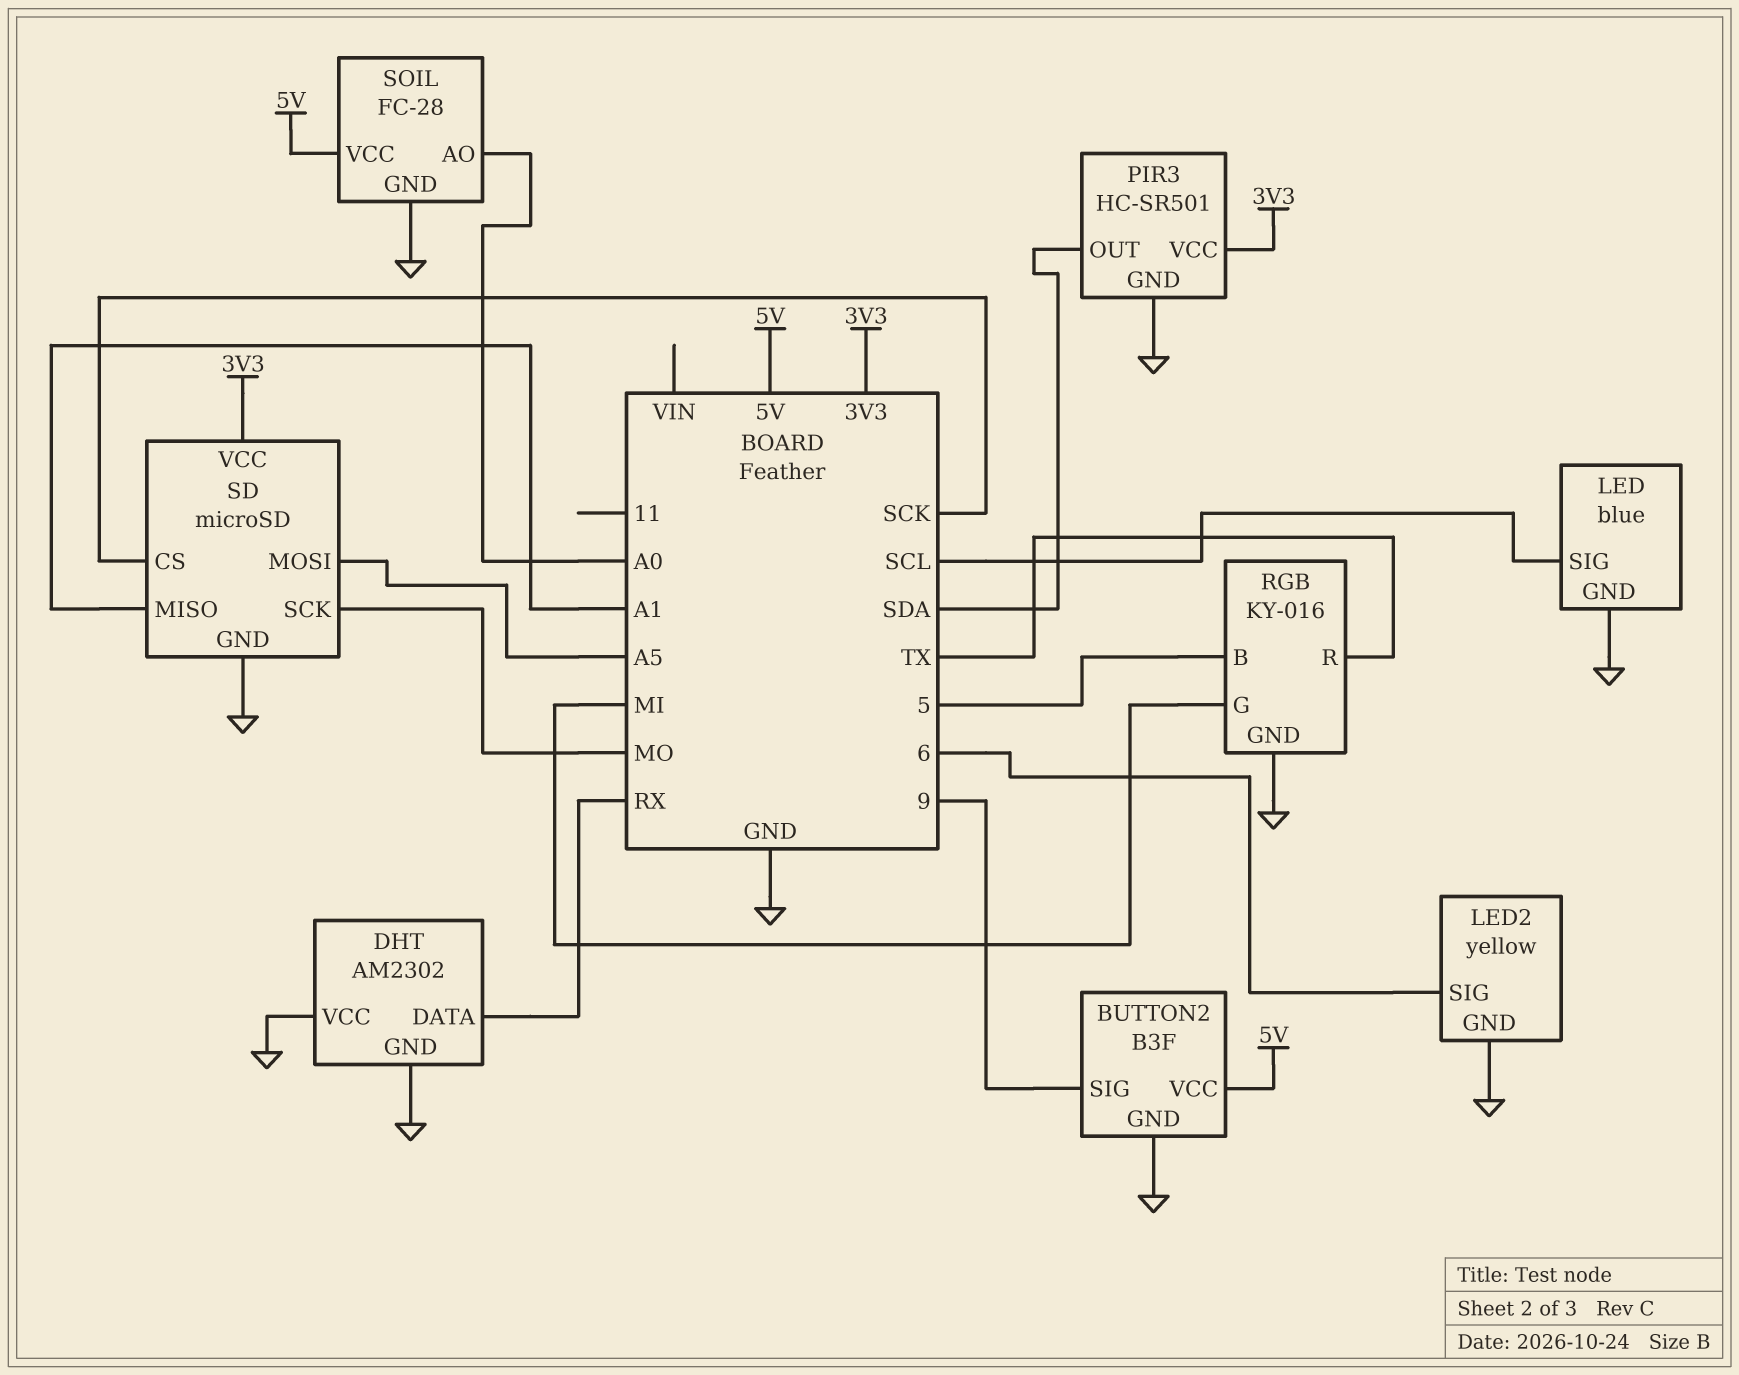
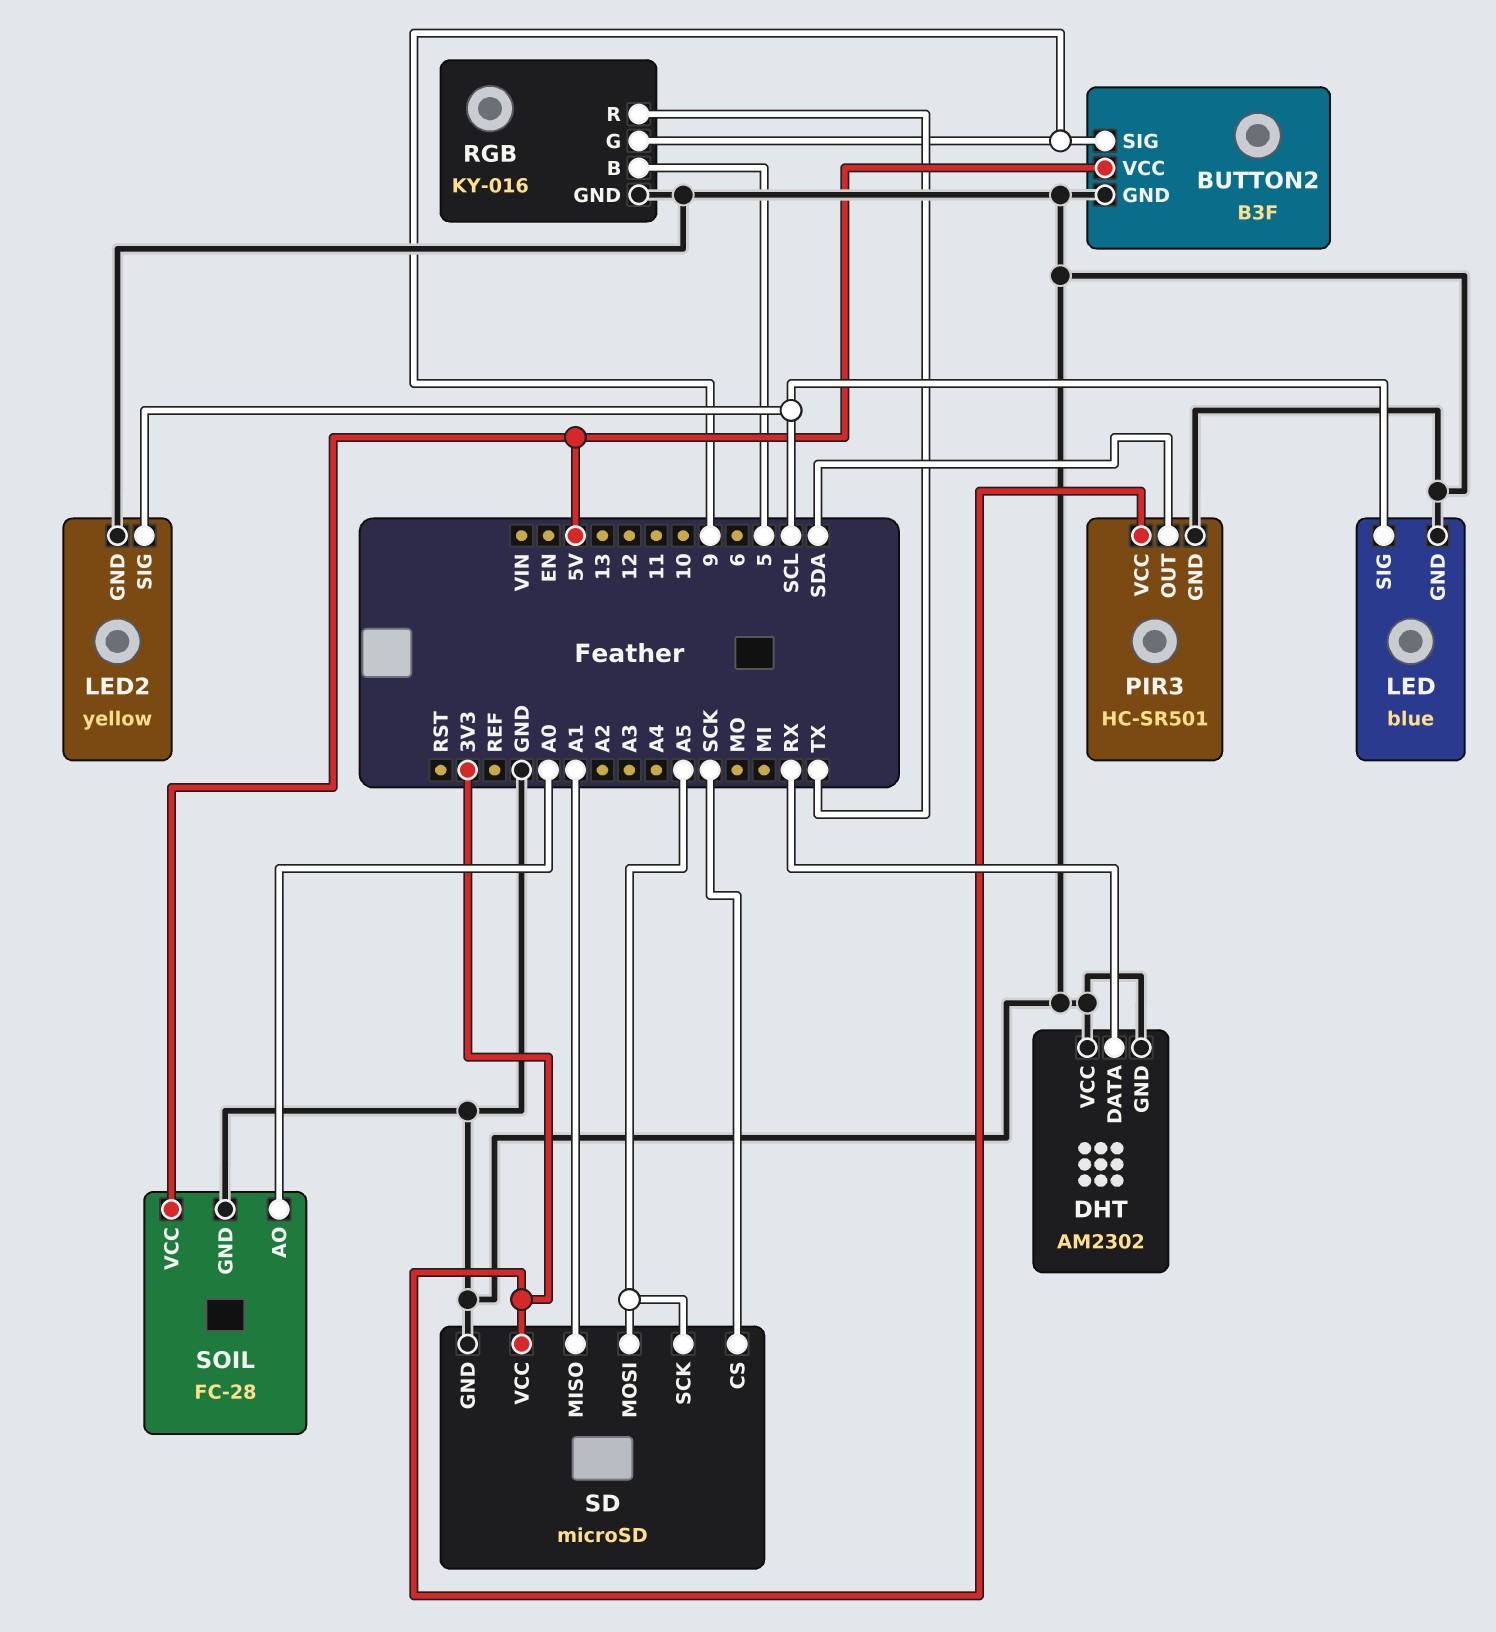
LED2 pin SIG: 6 -> SCL
RGB pin G: MI -> 9
SD pin SCK: MO -> A5

